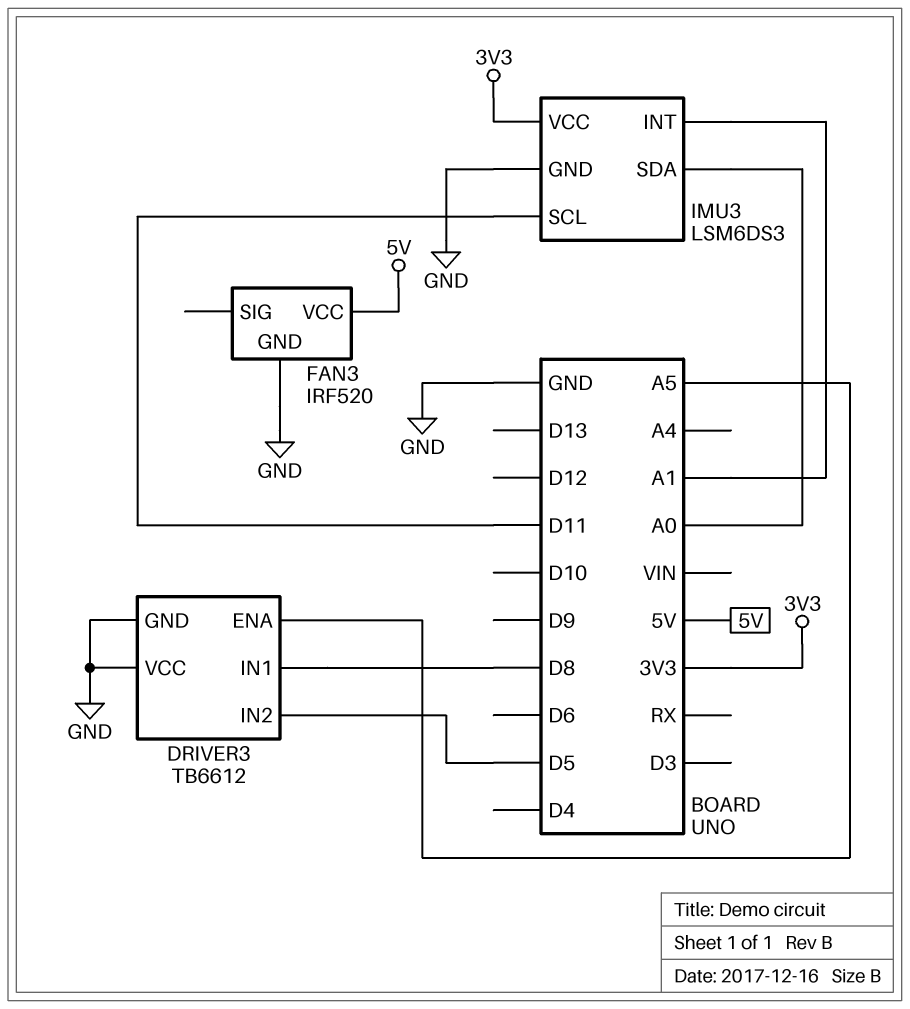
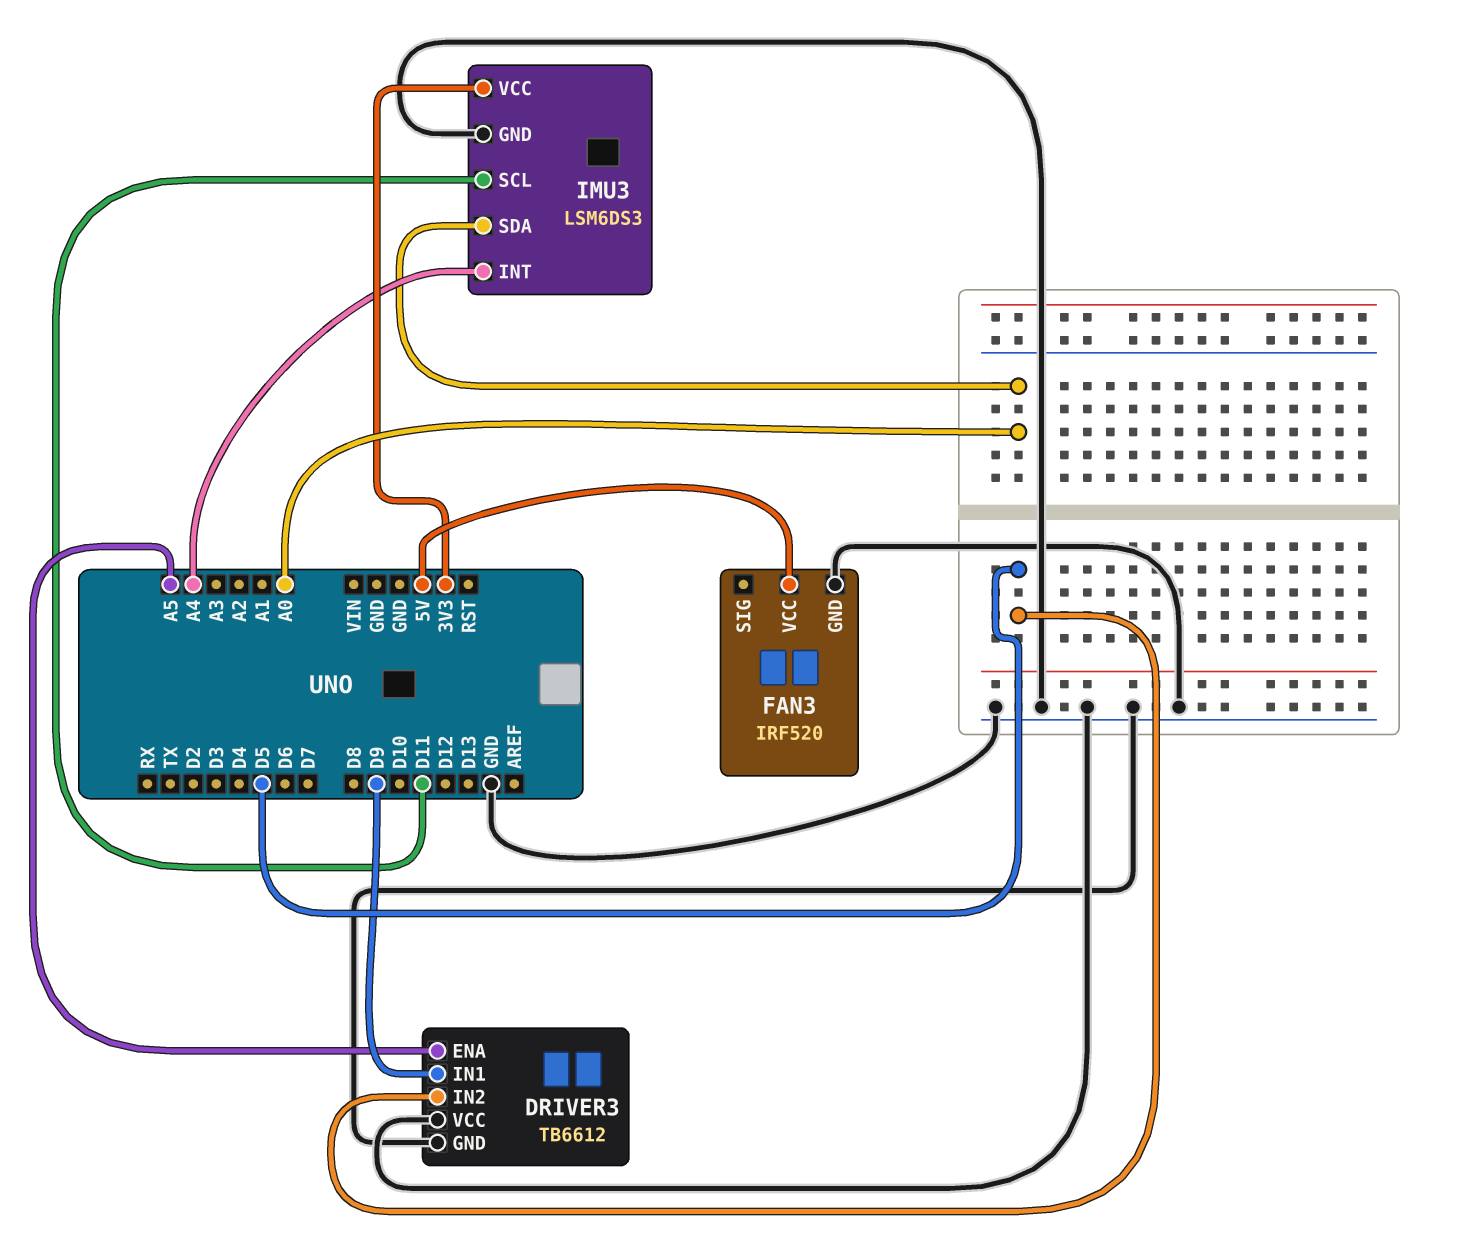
DRIVER3 pin IN1: D8 -> D9
IMU3 pin INT: A1 -> A4

